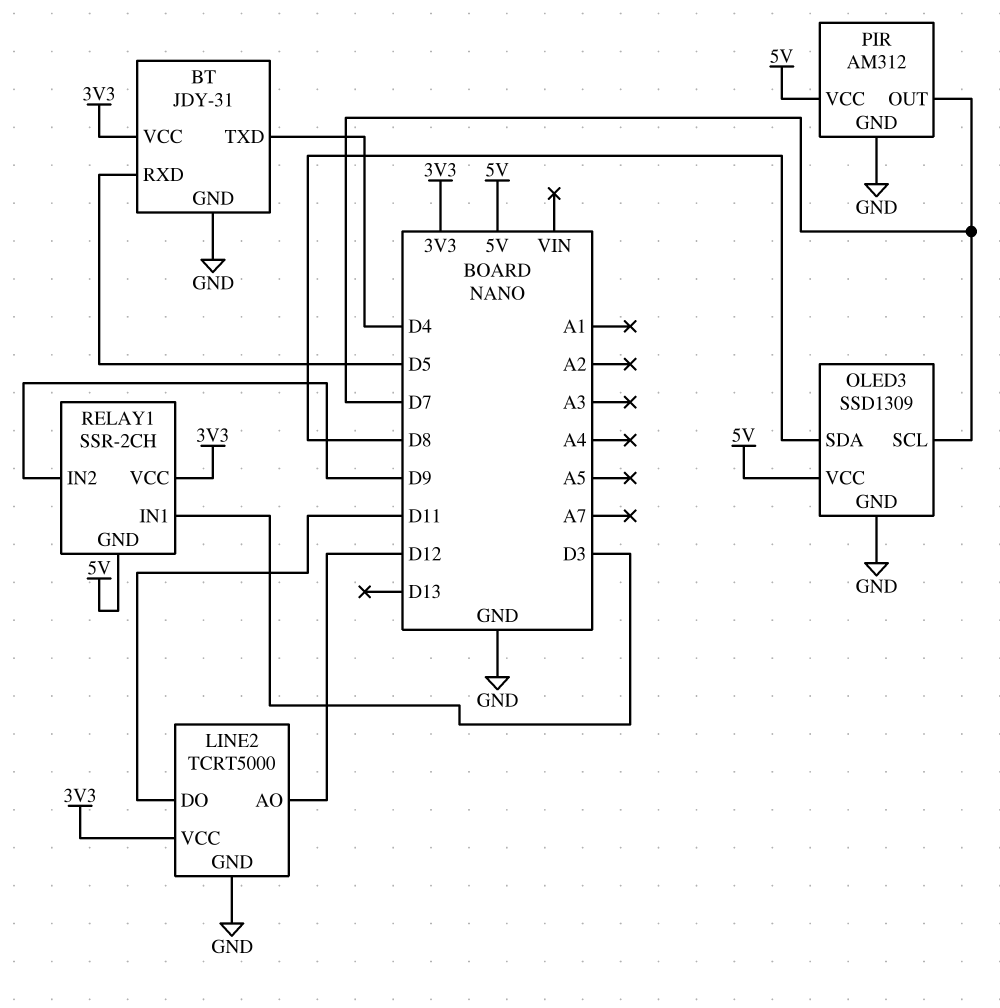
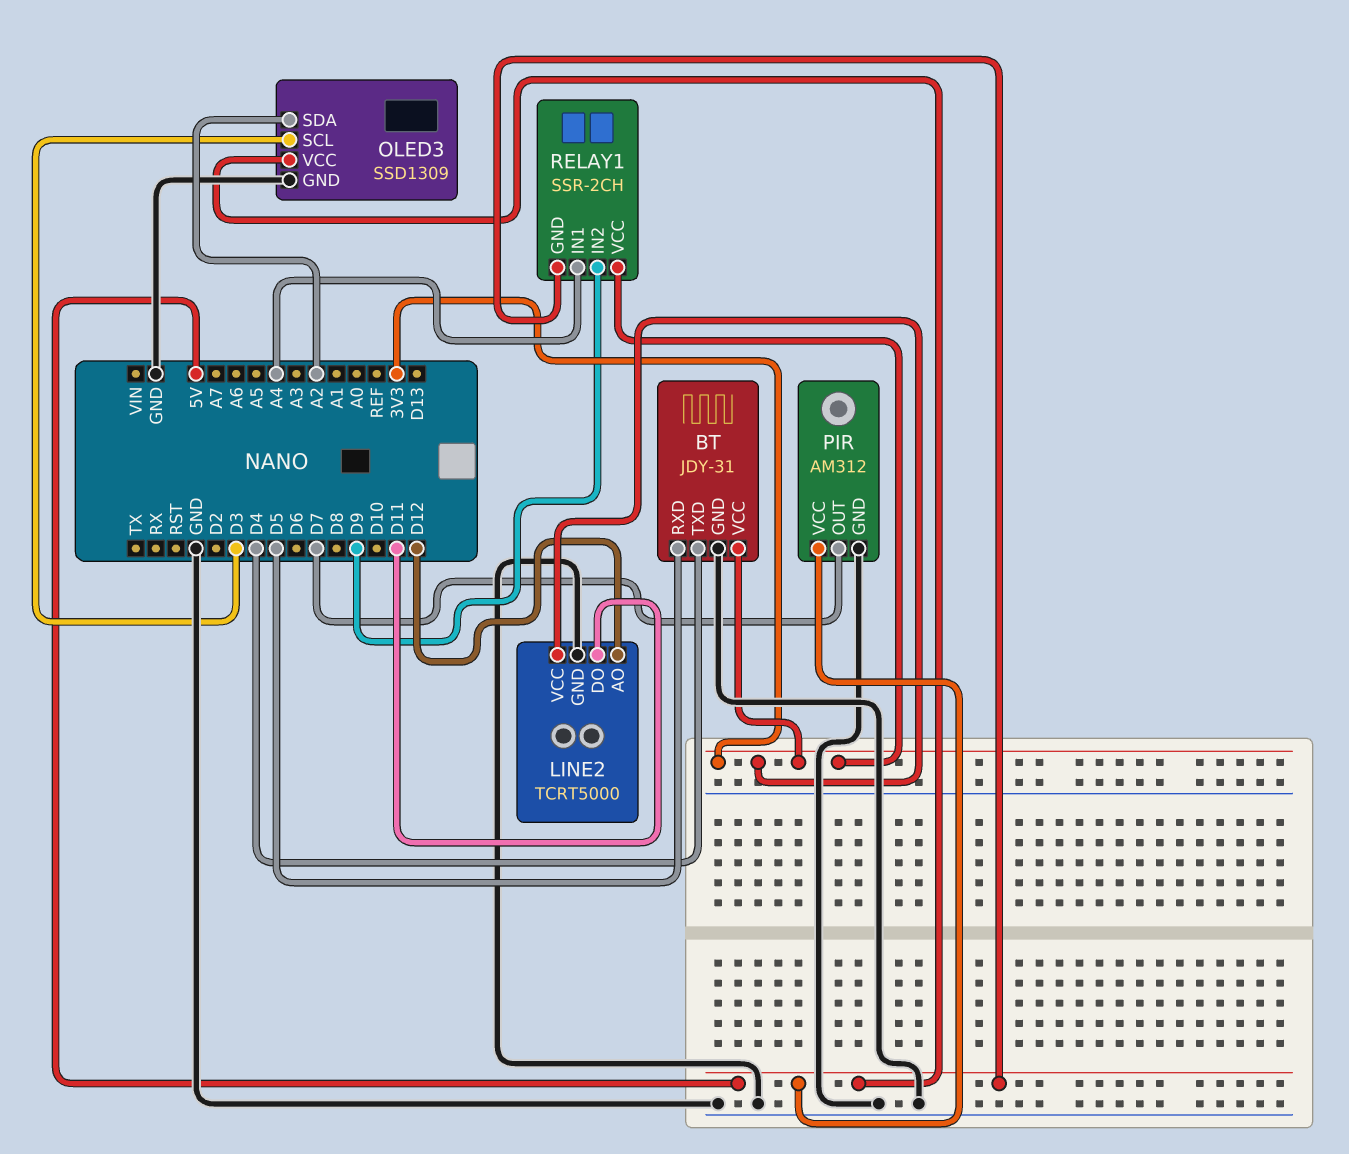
OLED3 pin SCL: D7 -> D3
OLED3 pin SDA: D8 -> A2
RELAY1 pin IN1: D3 -> A4

